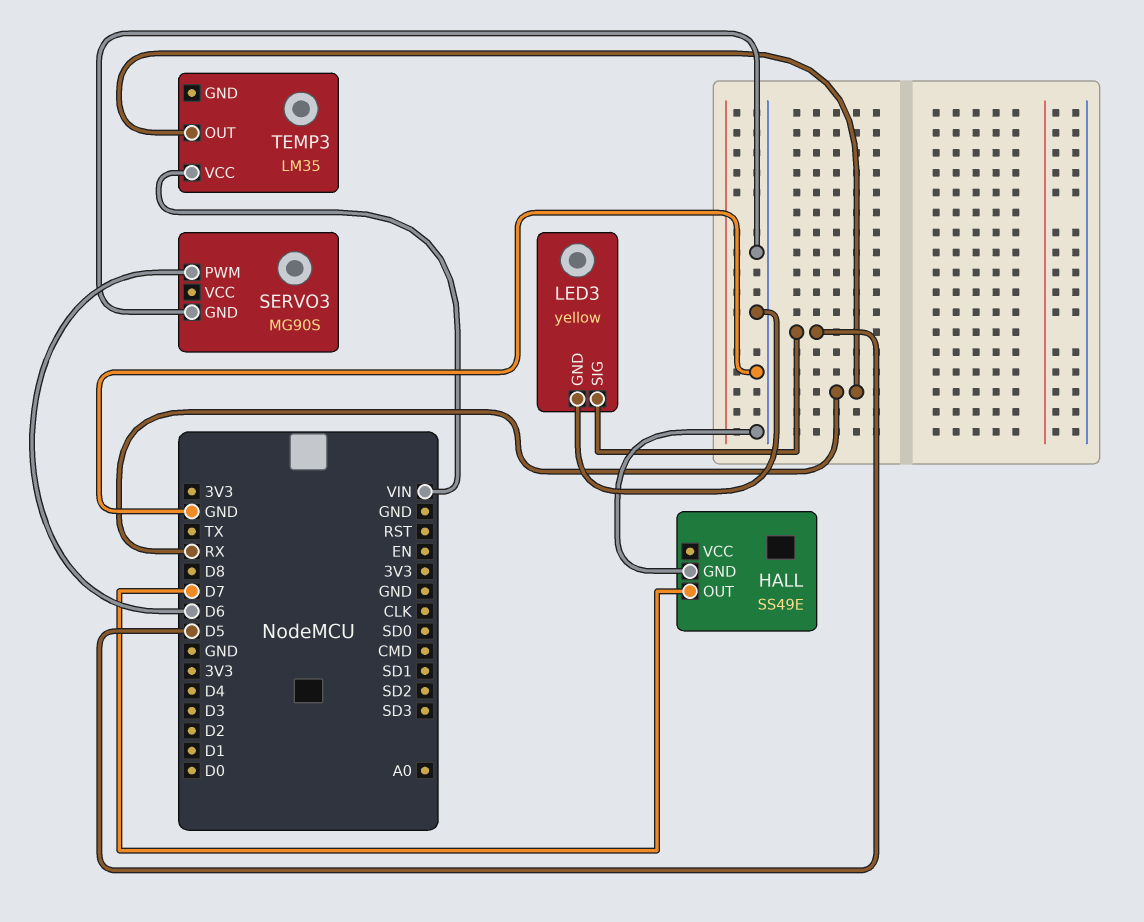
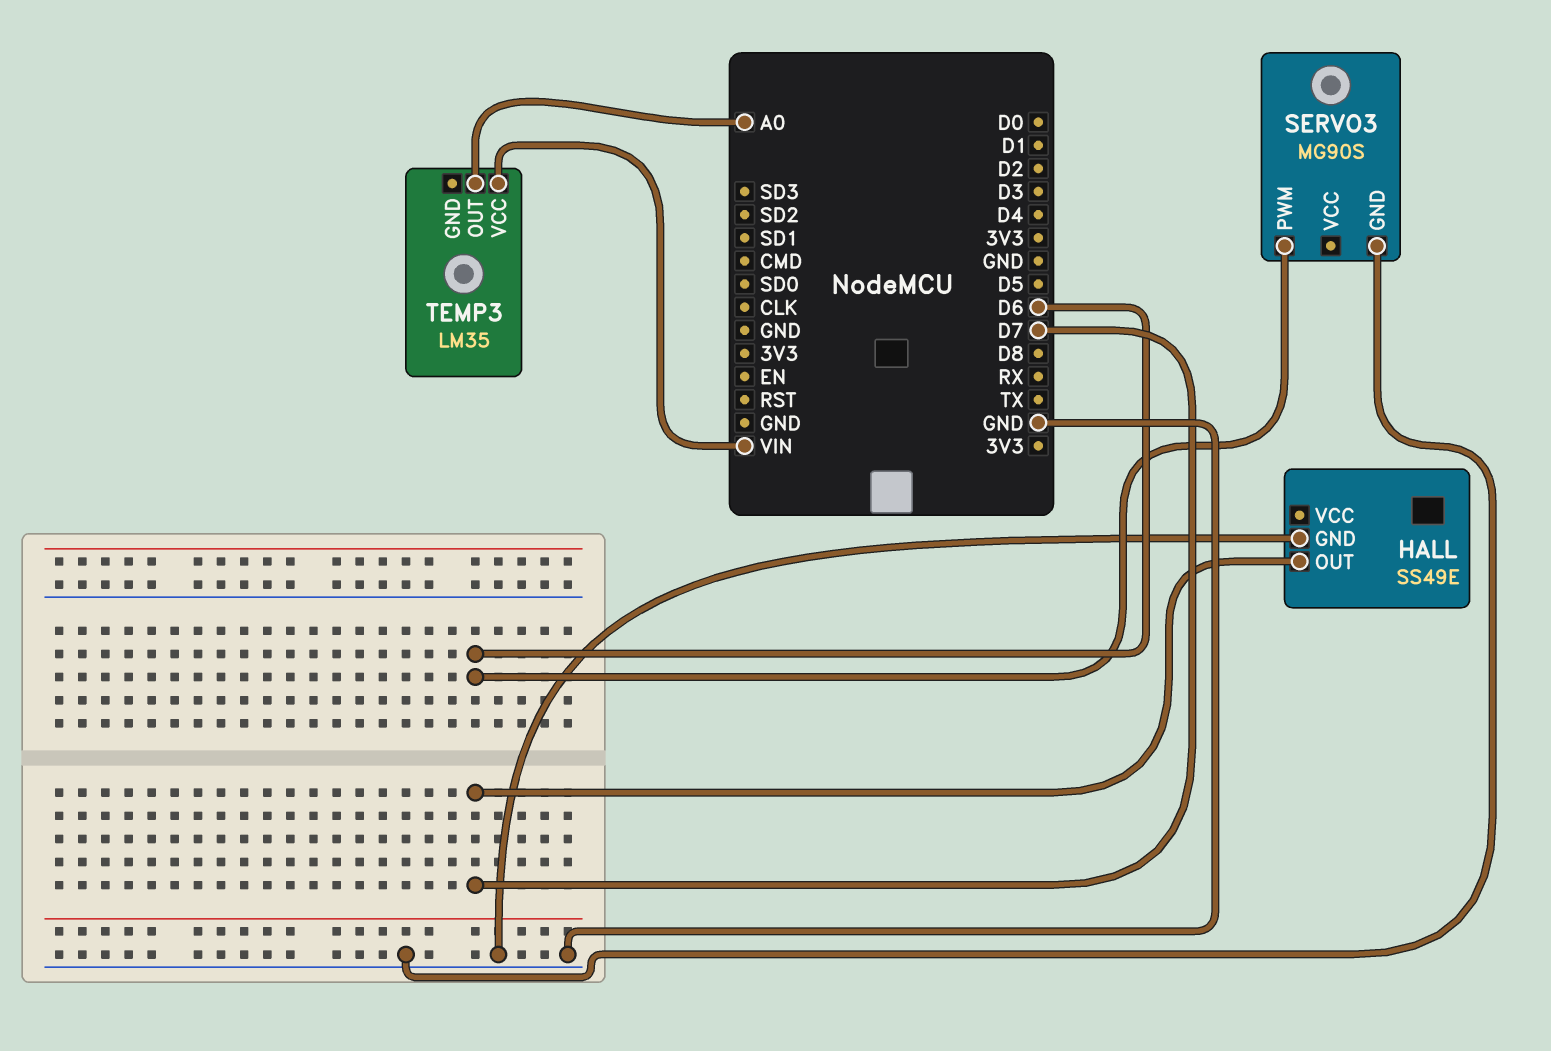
LED3: yellow -> none
LED3 pin GND: GND -> none
LED3 pin SIG: D5 -> none
TEMP3 pin OUT: RX -> A0

